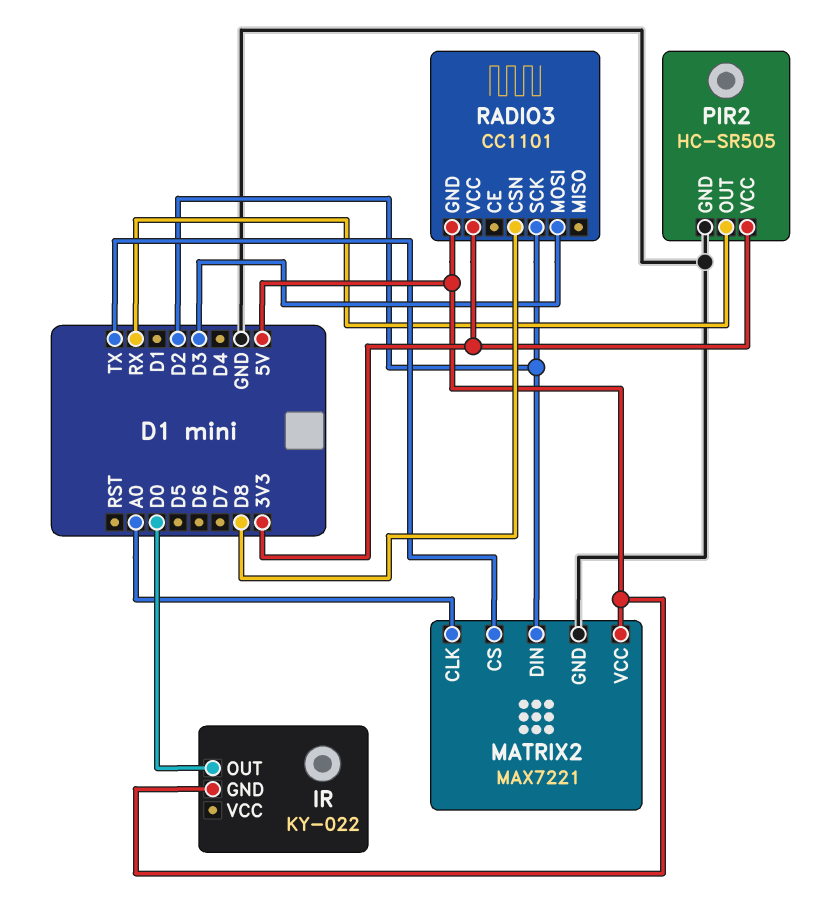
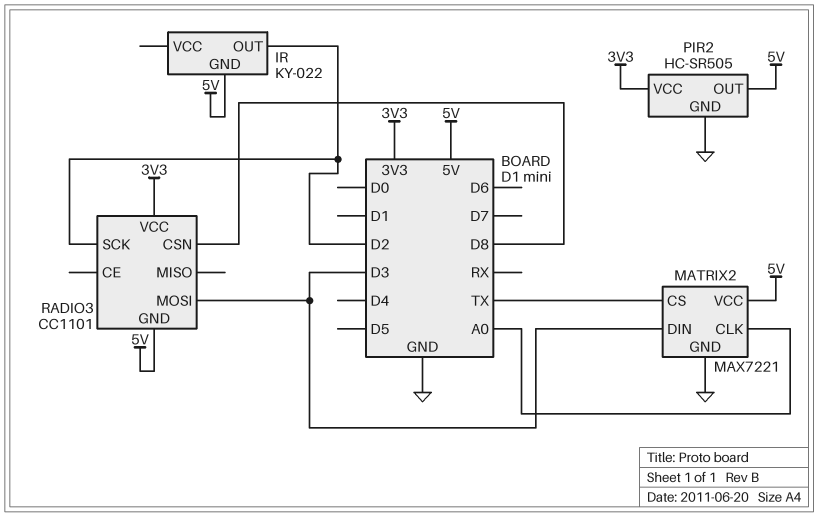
IR pin OUT: D0 -> D2
MATRIX2 pin DIN: D2 -> D3
PIR2 pin OUT: RX -> 5V

